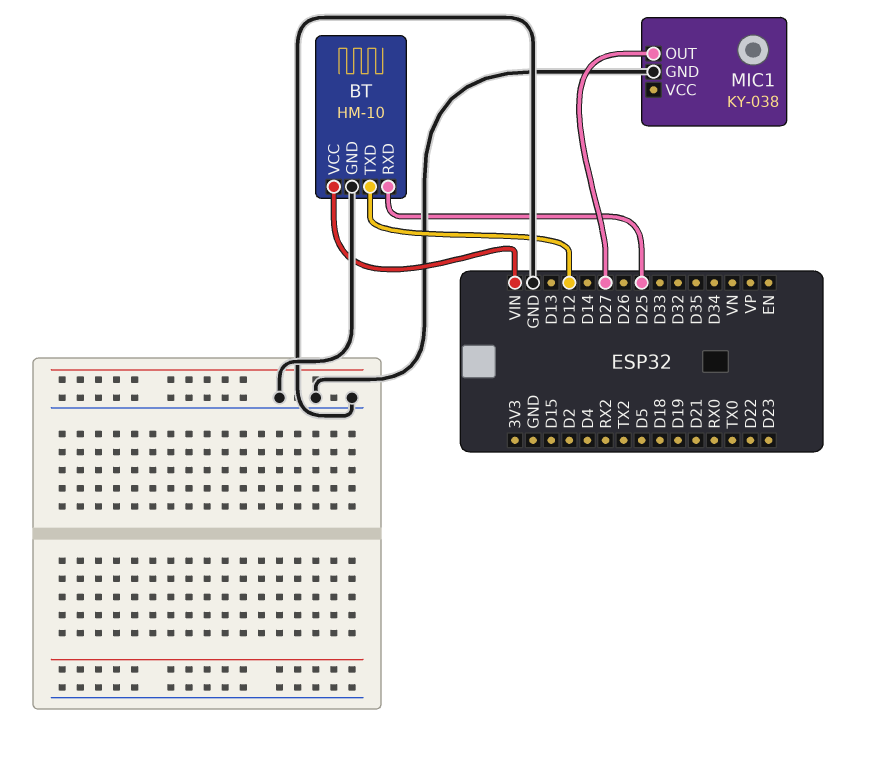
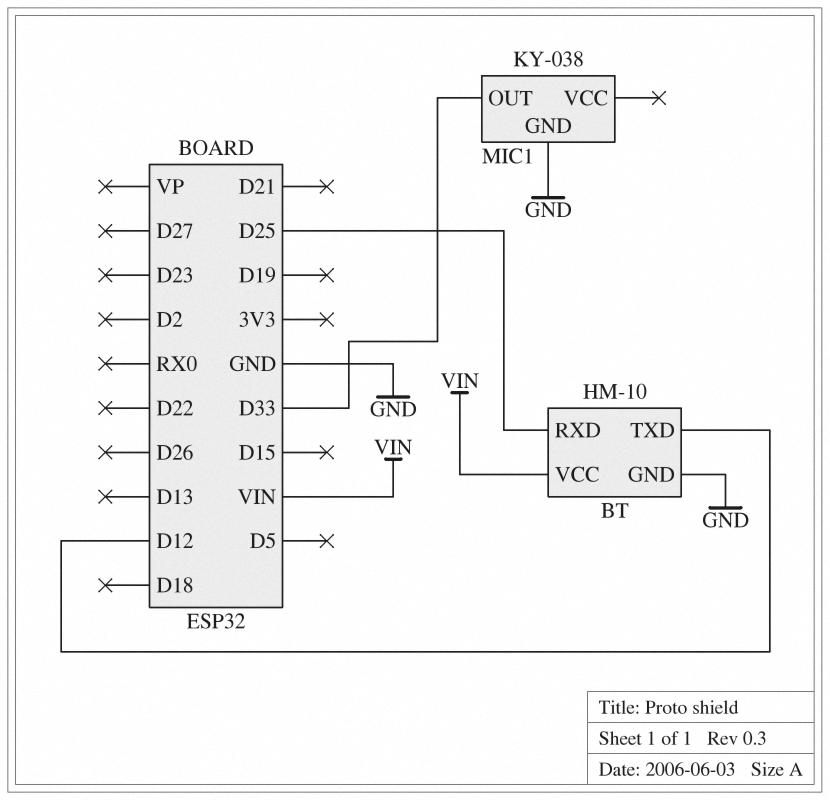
MIC1 pin OUT: D27 -> D33

